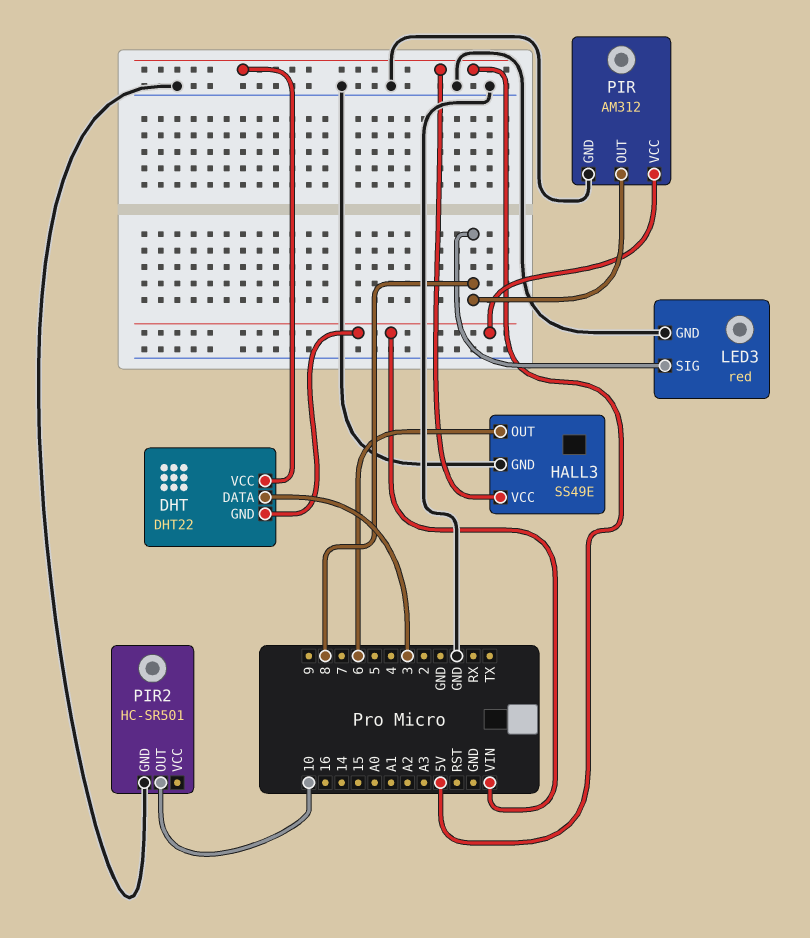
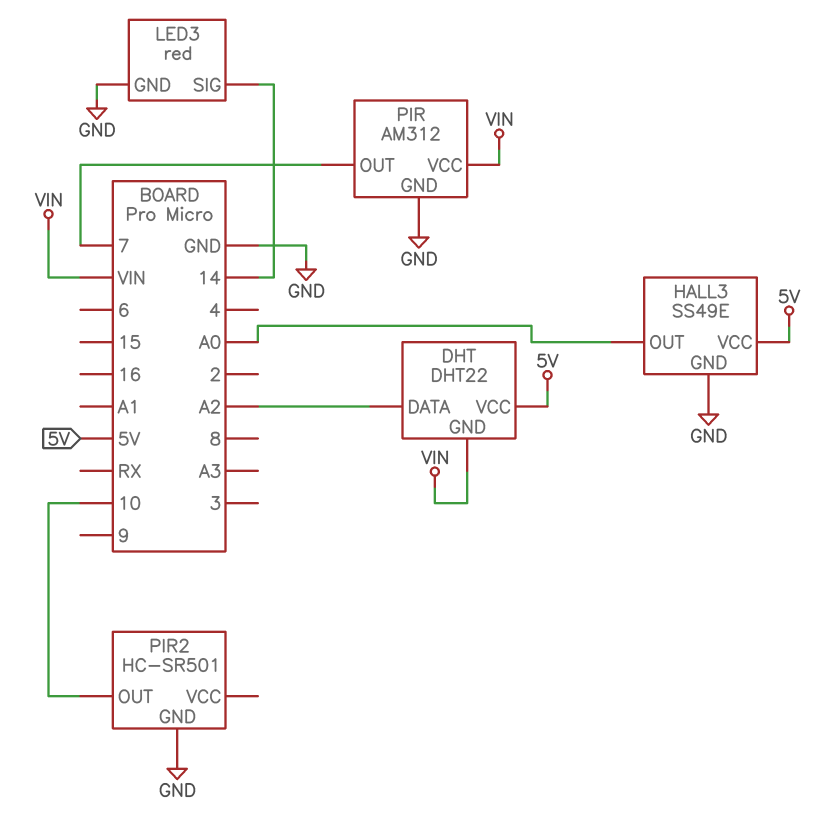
DHT pin DATA: 3 -> A2
HALL3 pin OUT: 6 -> A0
LED3 pin SIG: 8 -> 14
PIR pin OUT: 8 -> 7

